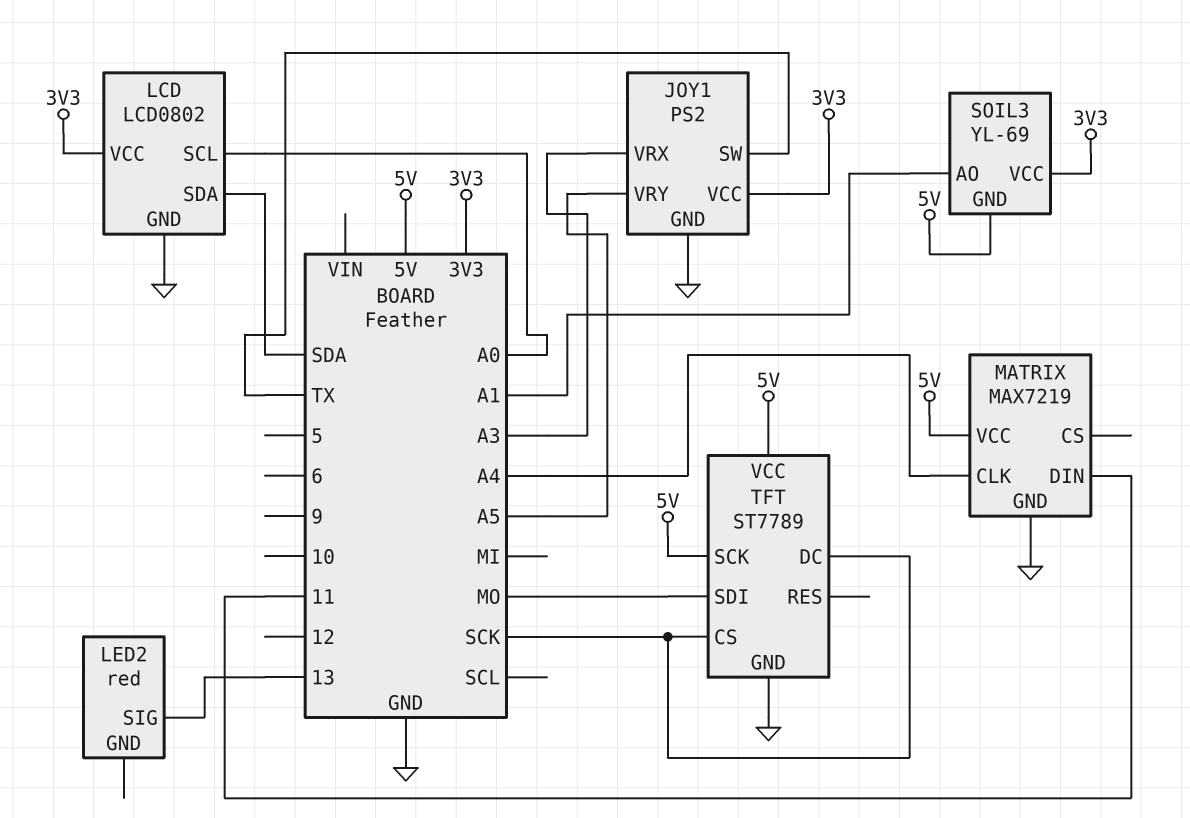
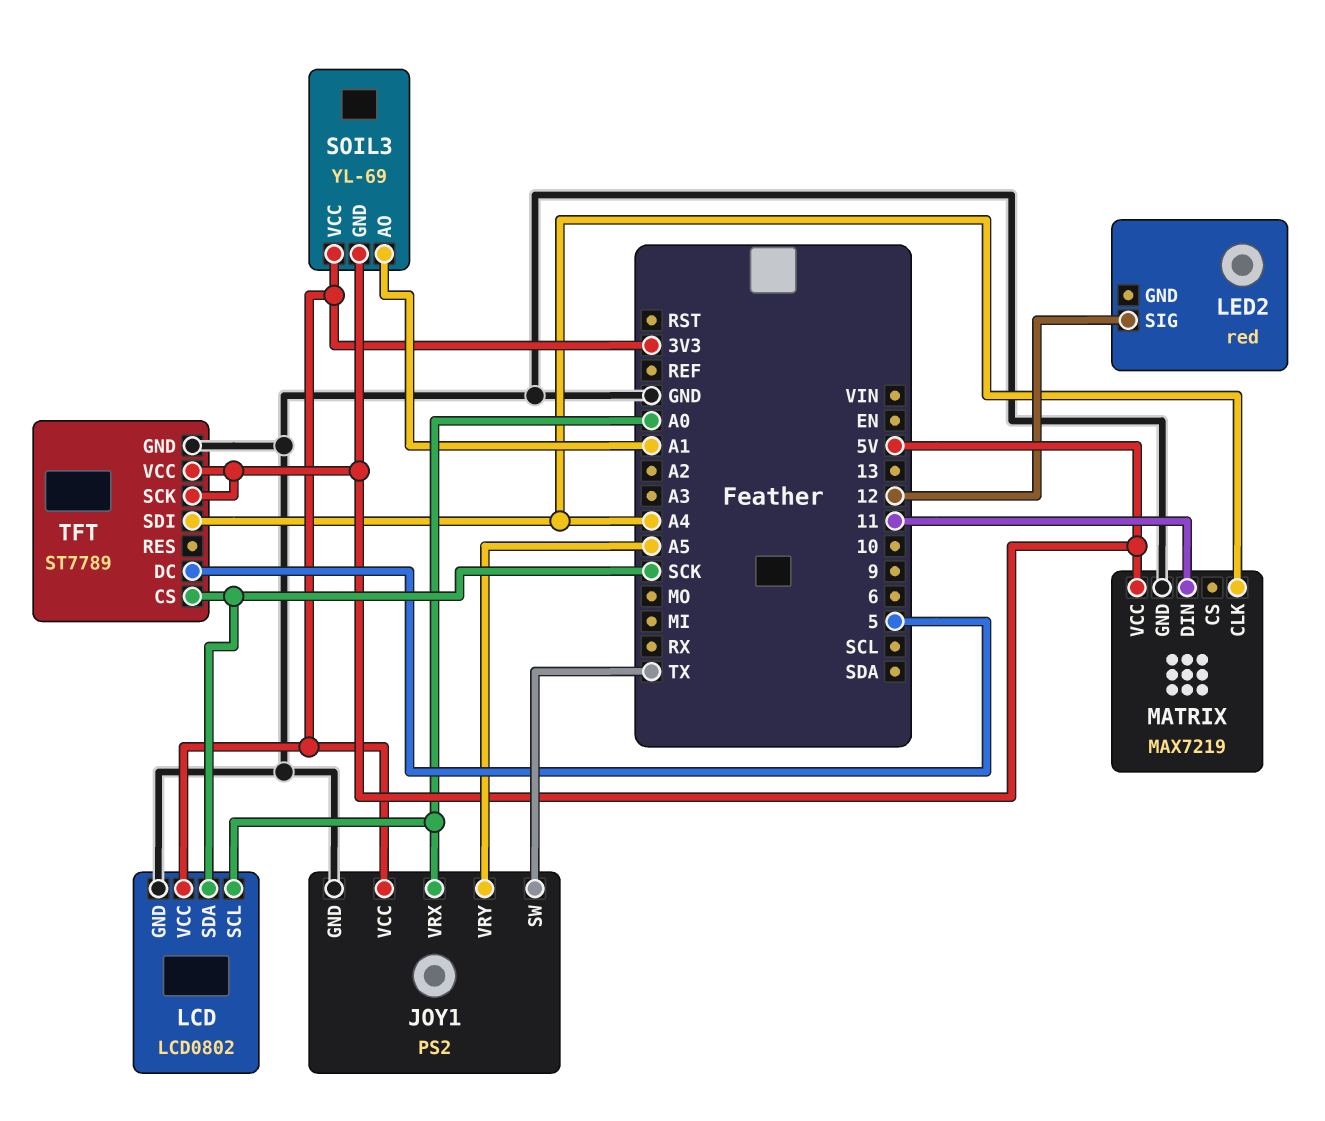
JOY1 pin VRX: A3 -> A0
LCD pin SDA: SDA -> SCK
LED2 pin SIG: 13 -> 12
TFT pin DC: SCK -> 5
TFT pin SDI: MO -> A4

